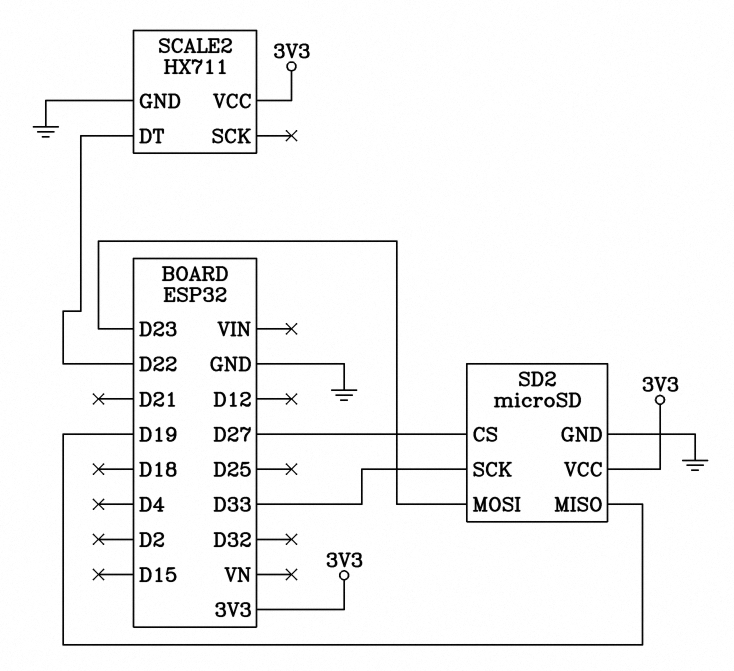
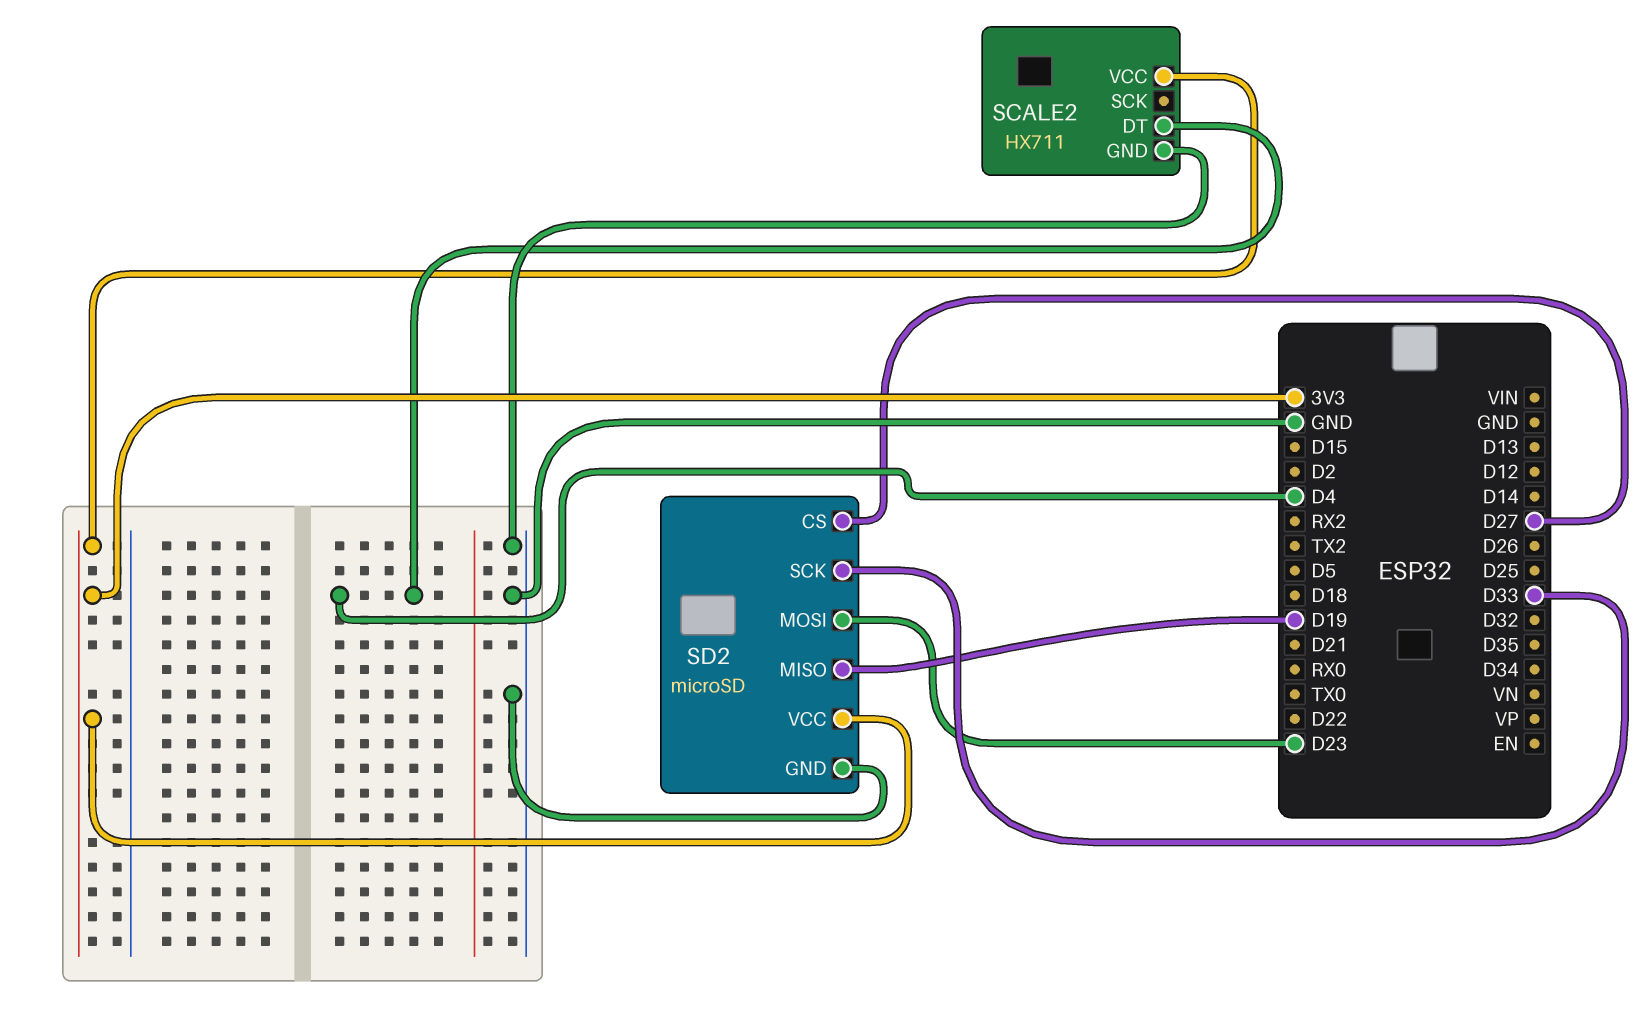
SCALE2 pin DT: D22 -> D4

